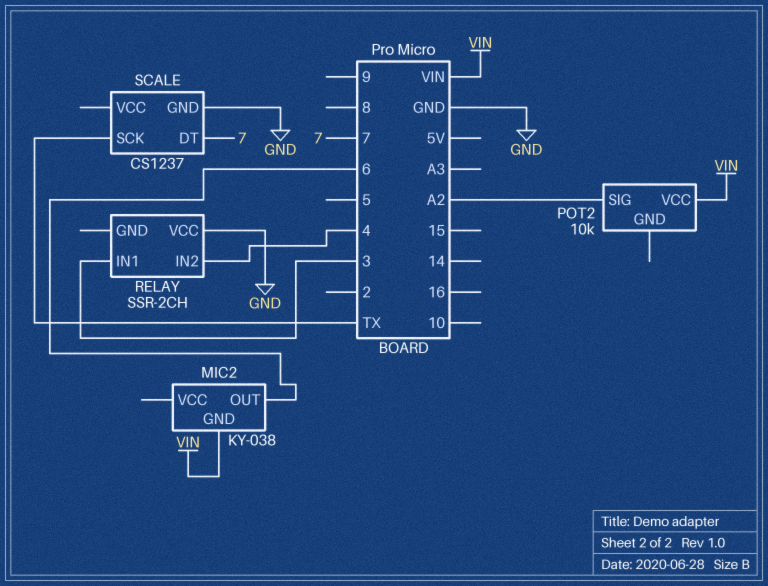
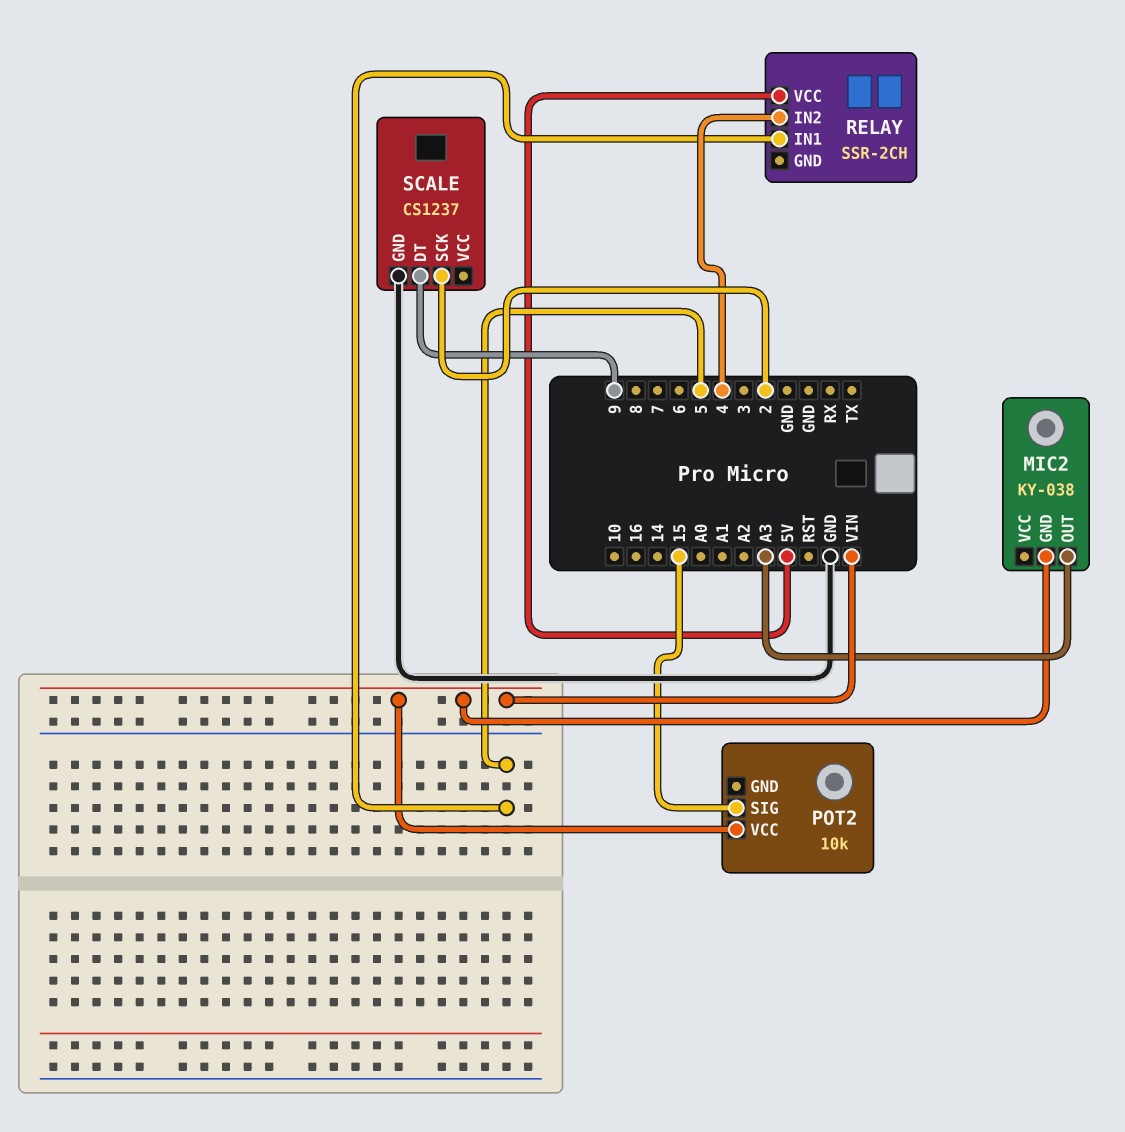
MIC2 pin OUT: 6 -> A3
POT2 pin SIG: A2 -> 15
RELAY pin IN1: 3 -> 5
RELAY pin VCC: GND -> 5V
SCALE pin DT: 7 -> 9
SCALE pin SCK: TX -> 2

